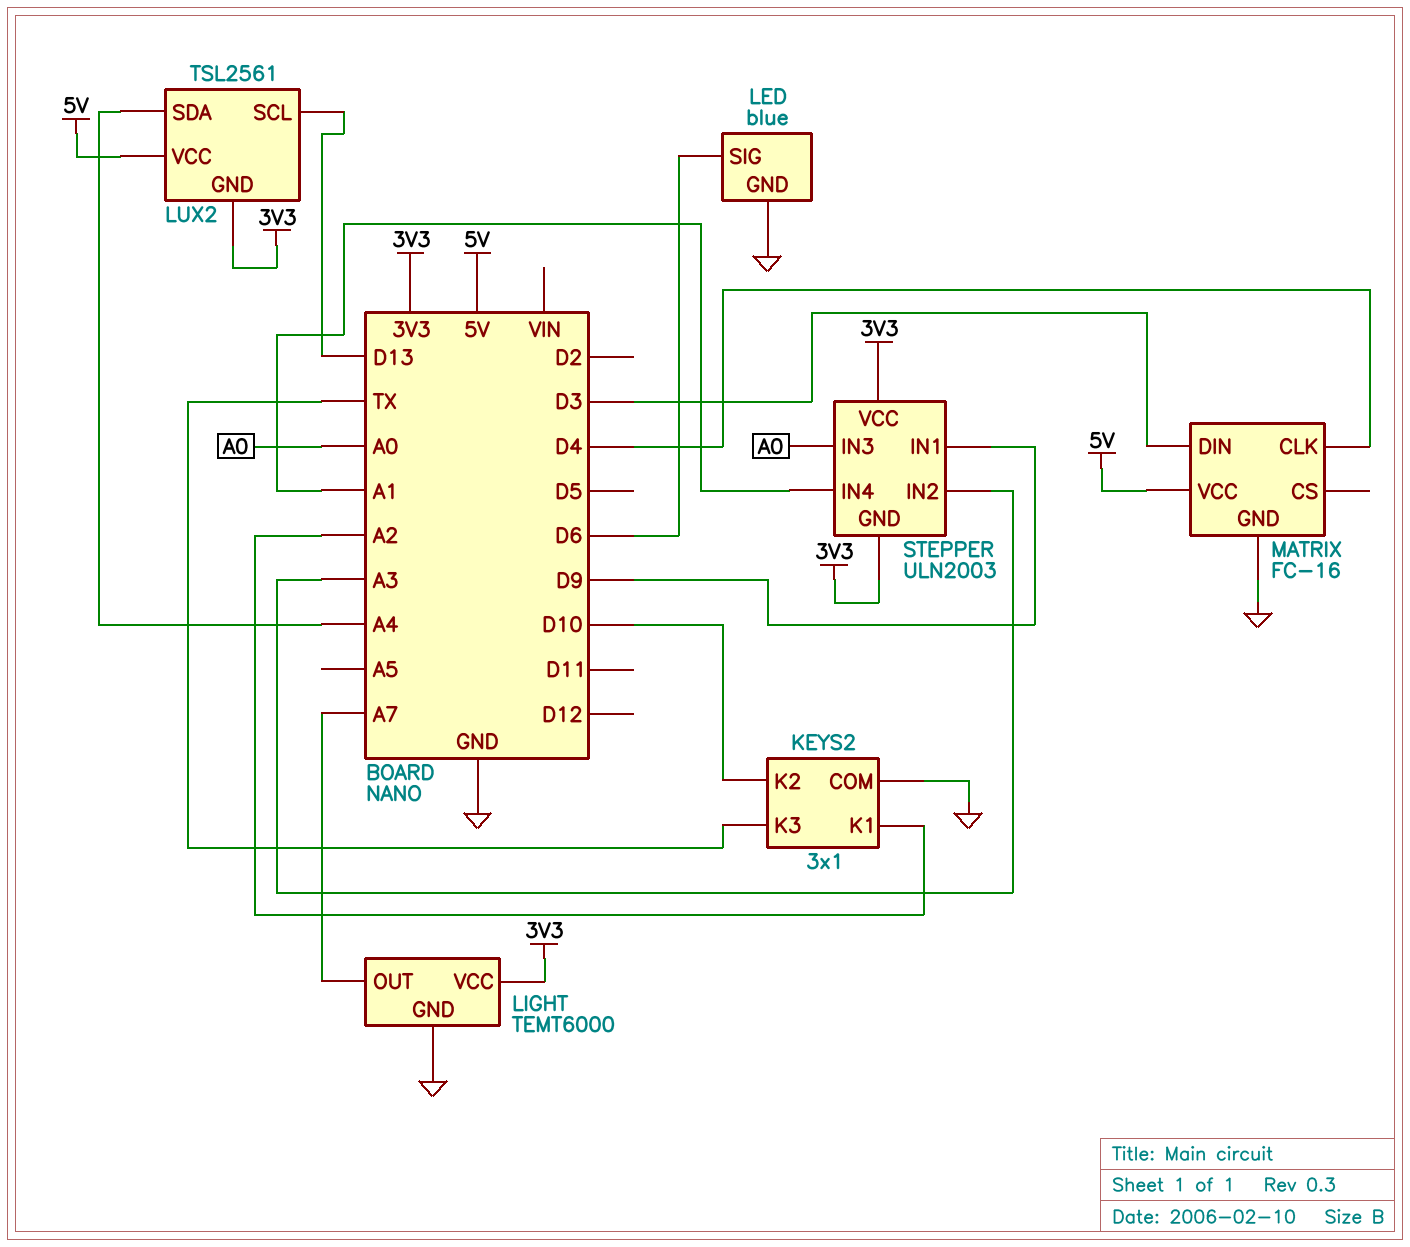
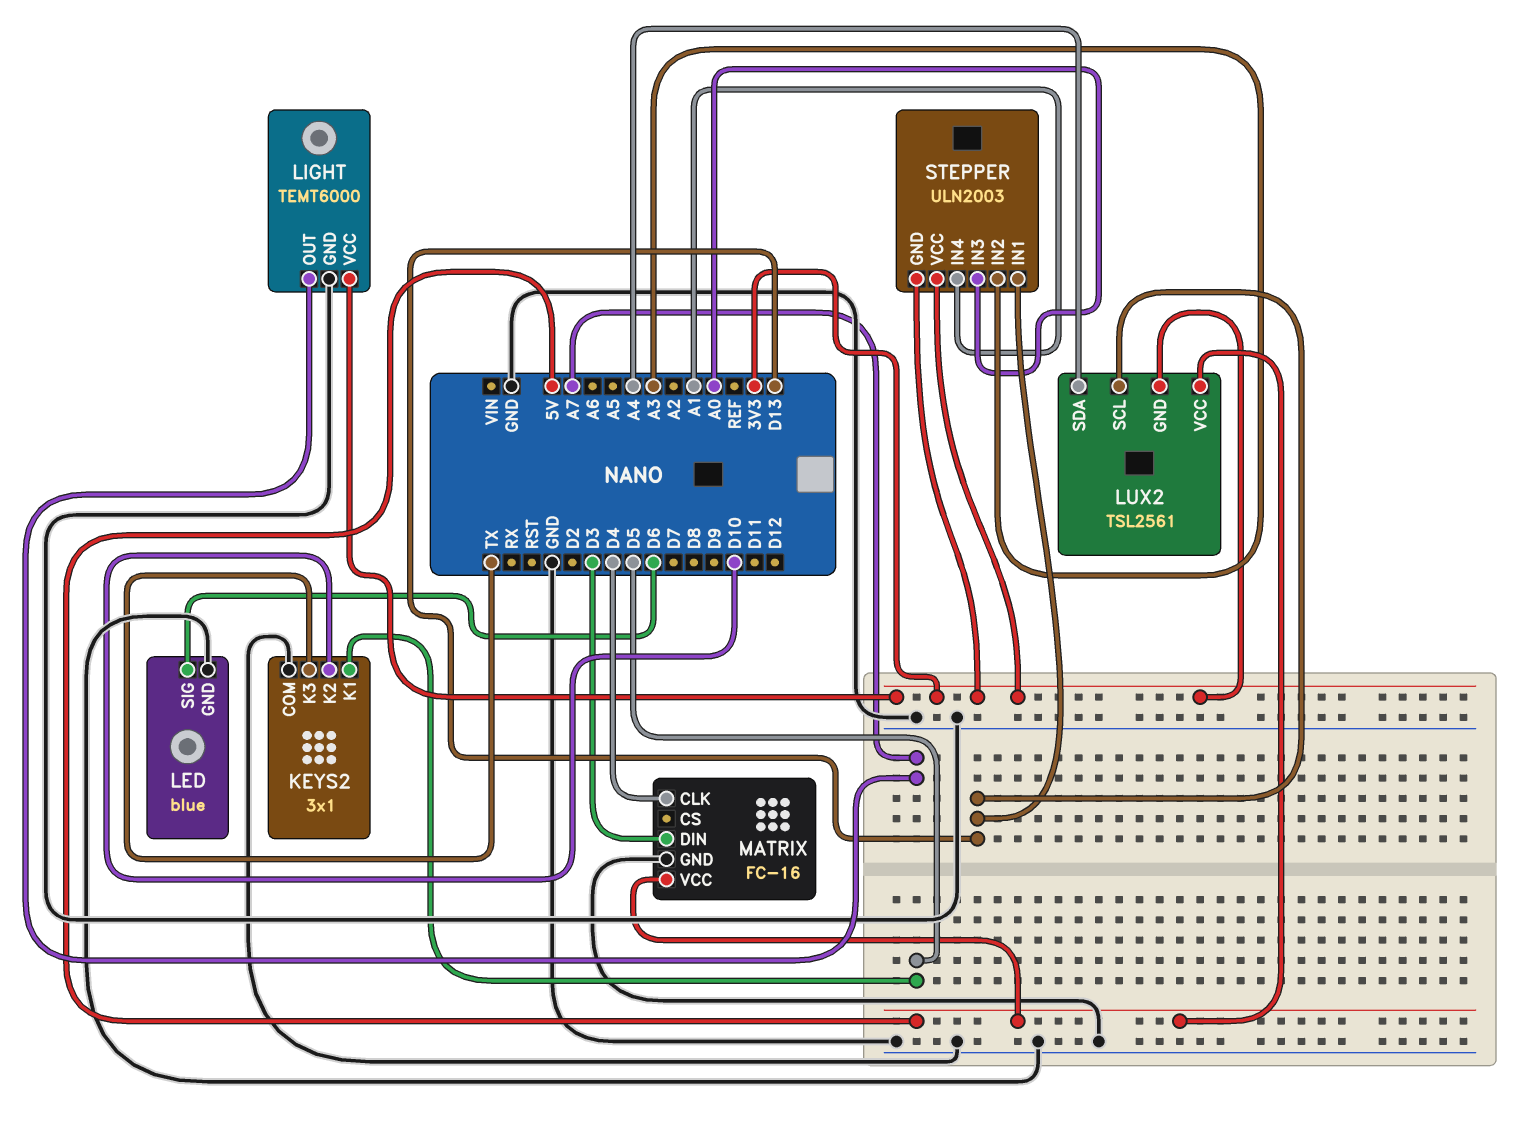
KEYS2 pin K1: A2 -> D5
STEPPER pin IN1: D9 -> D13

